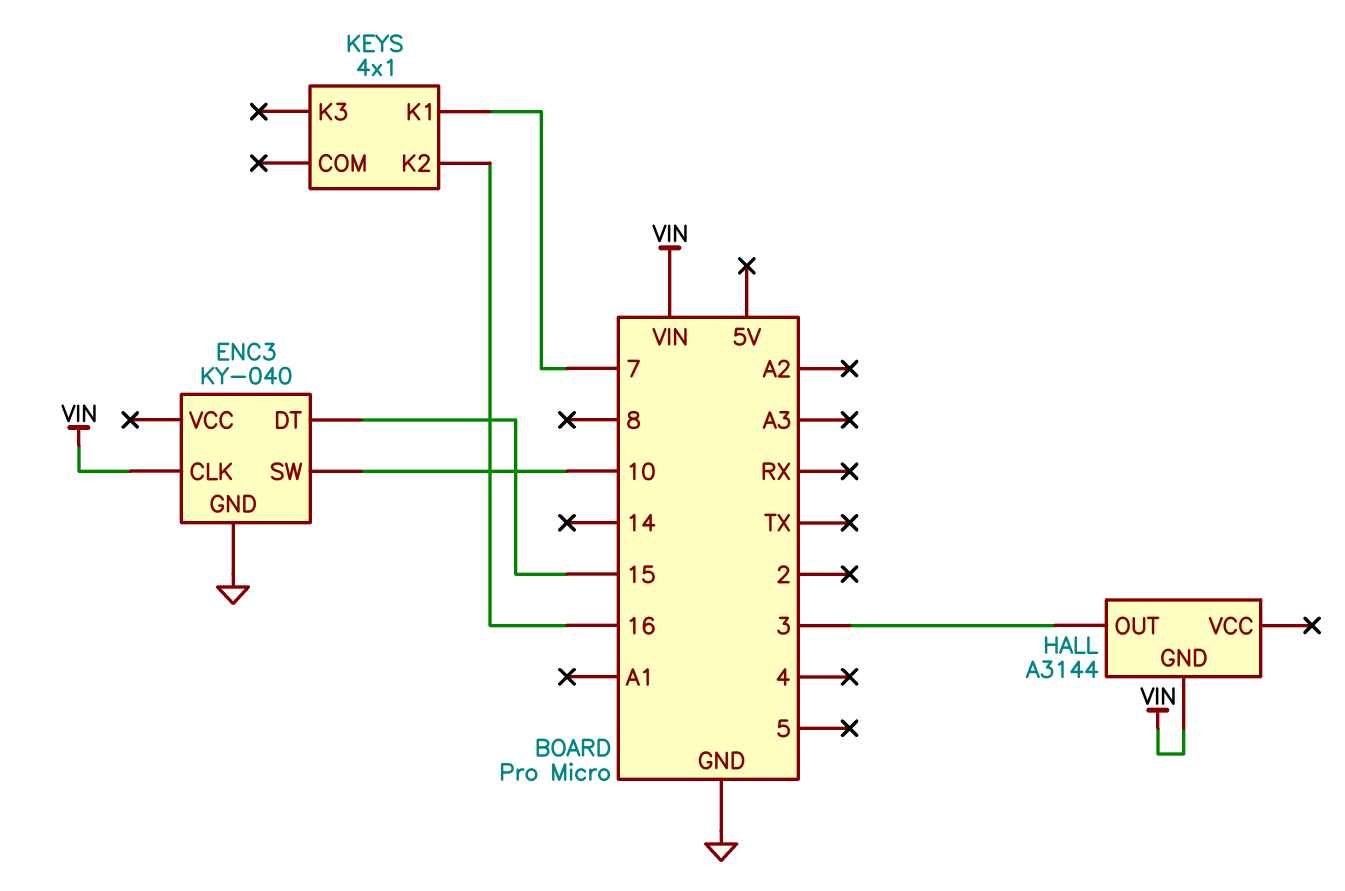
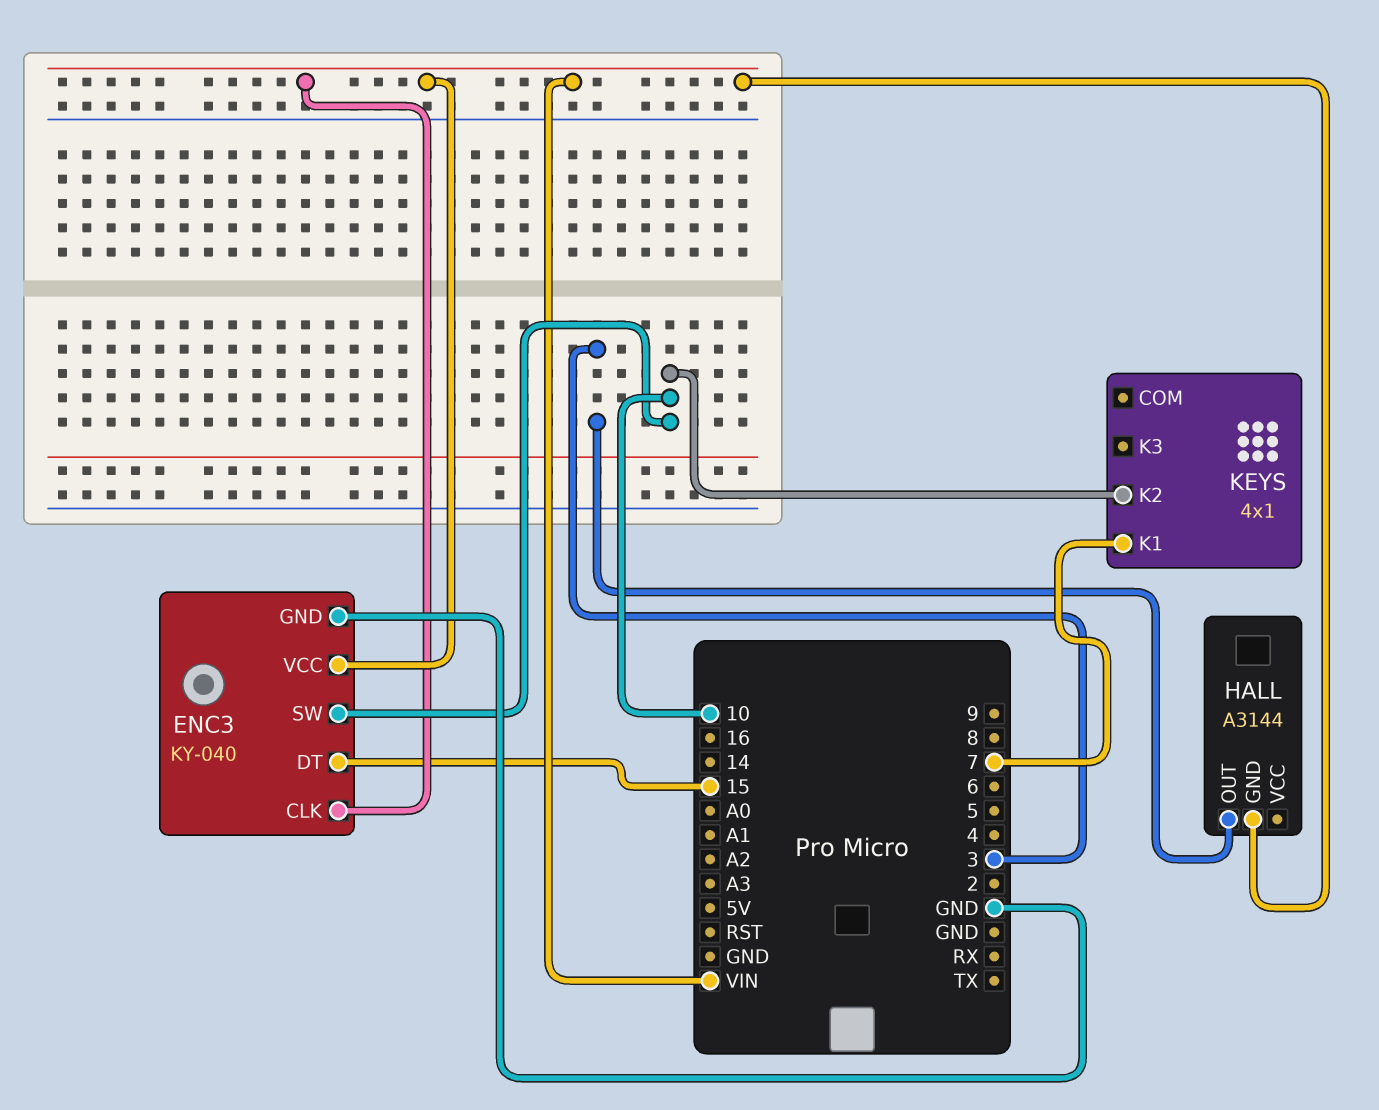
ENC3 pin VCC: none -> VIN
KEYS pin K2: 16 -> 10

